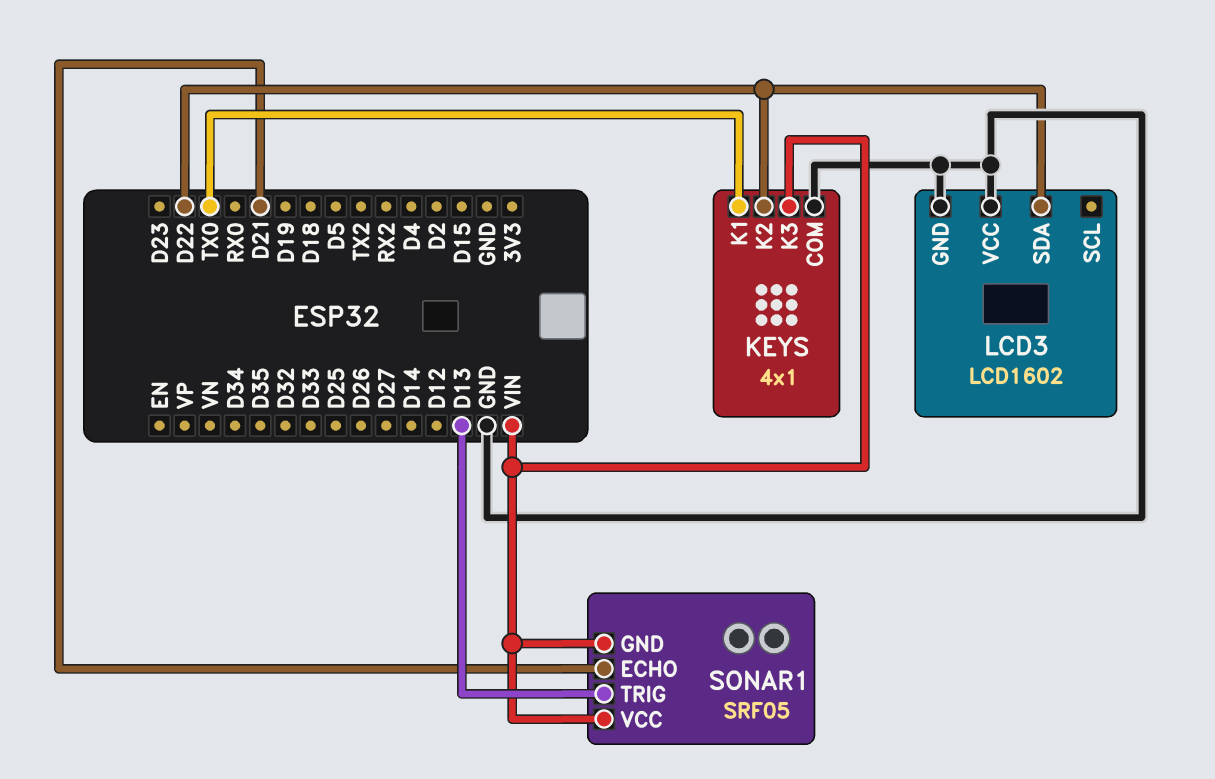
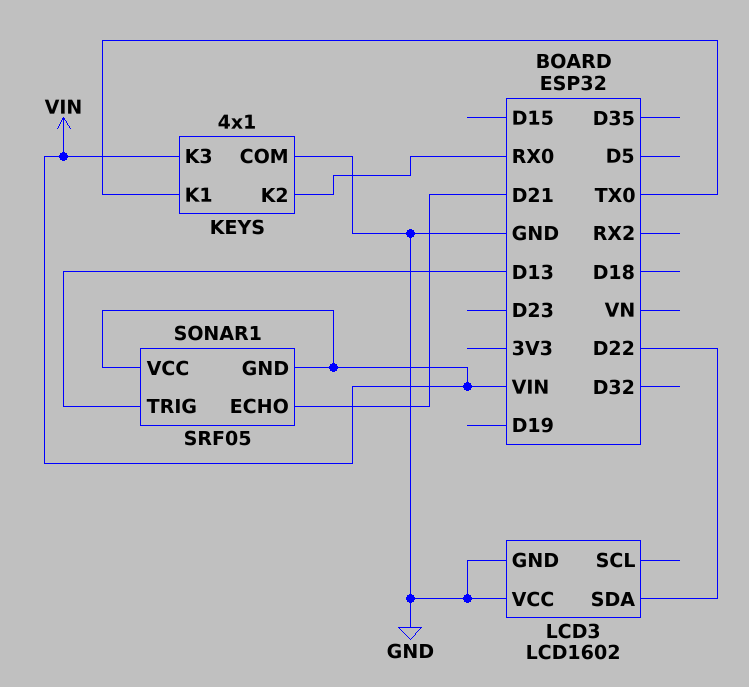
KEYS pin K2: D22 -> RX0

